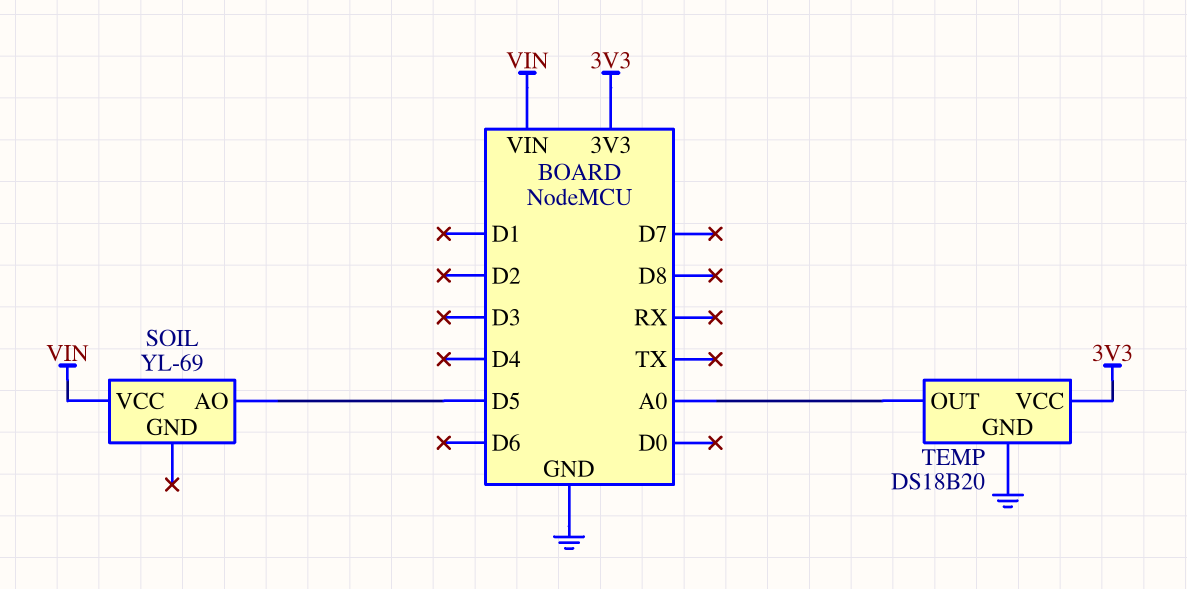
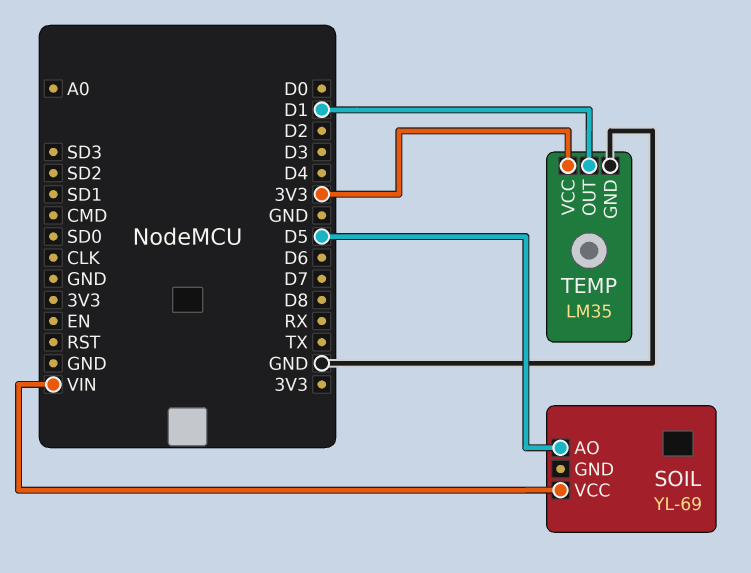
TEMP: DS18B20 -> LM35
TEMP pin OUT: A0 -> D1

